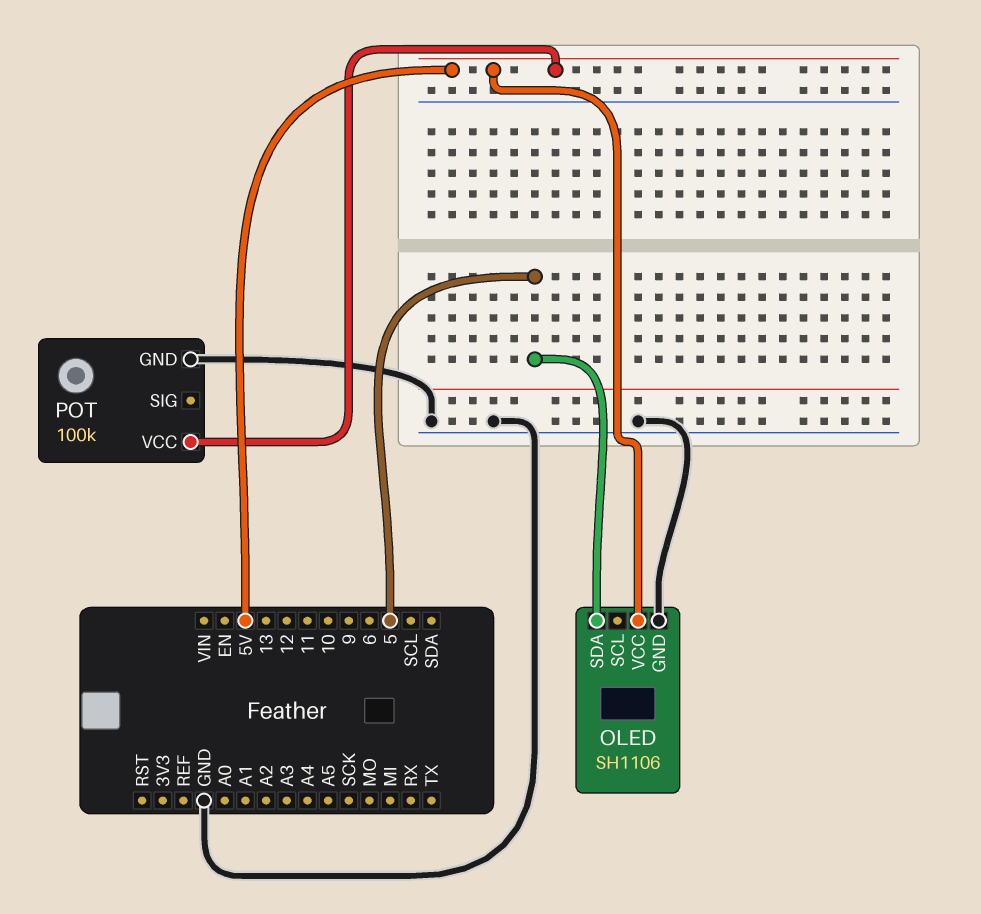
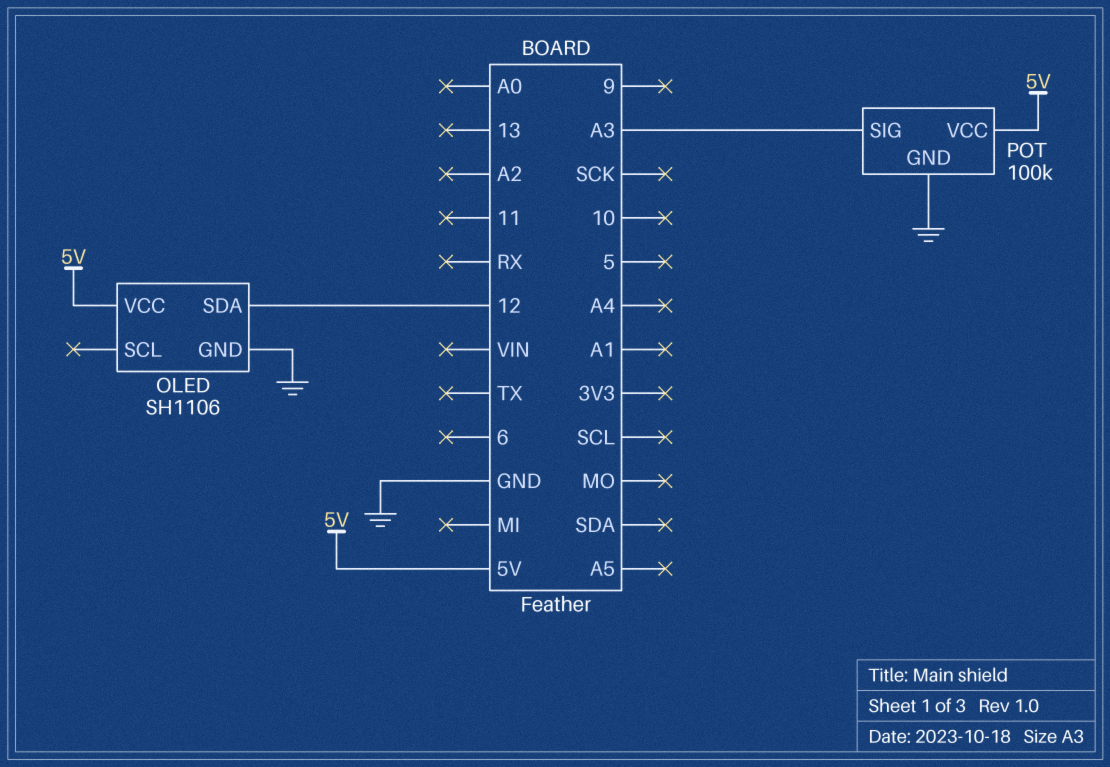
OLED pin SDA: 5 -> 12
POT pin SIG: none -> A3

